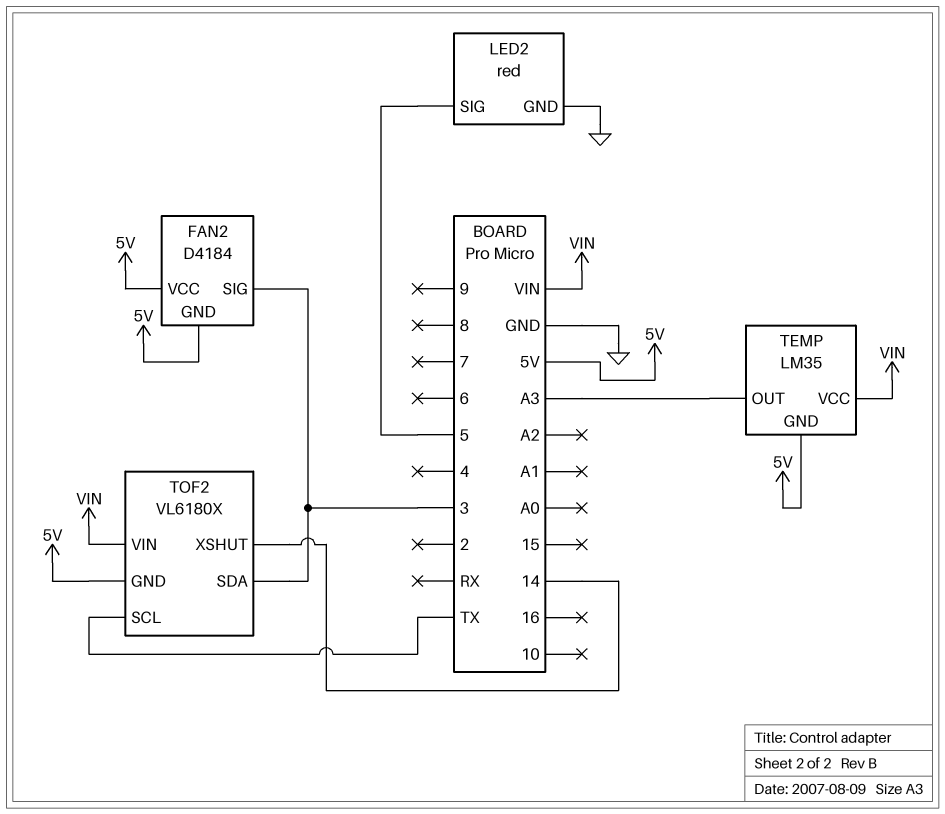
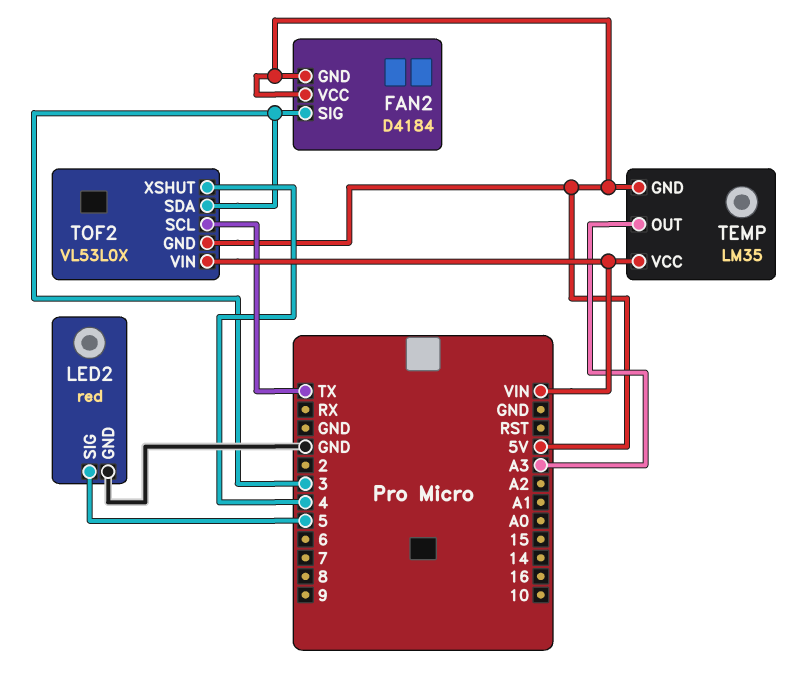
TOF2: VL6180X -> VL53L0X
TOF2 pin XSHUT: 14 -> 4

